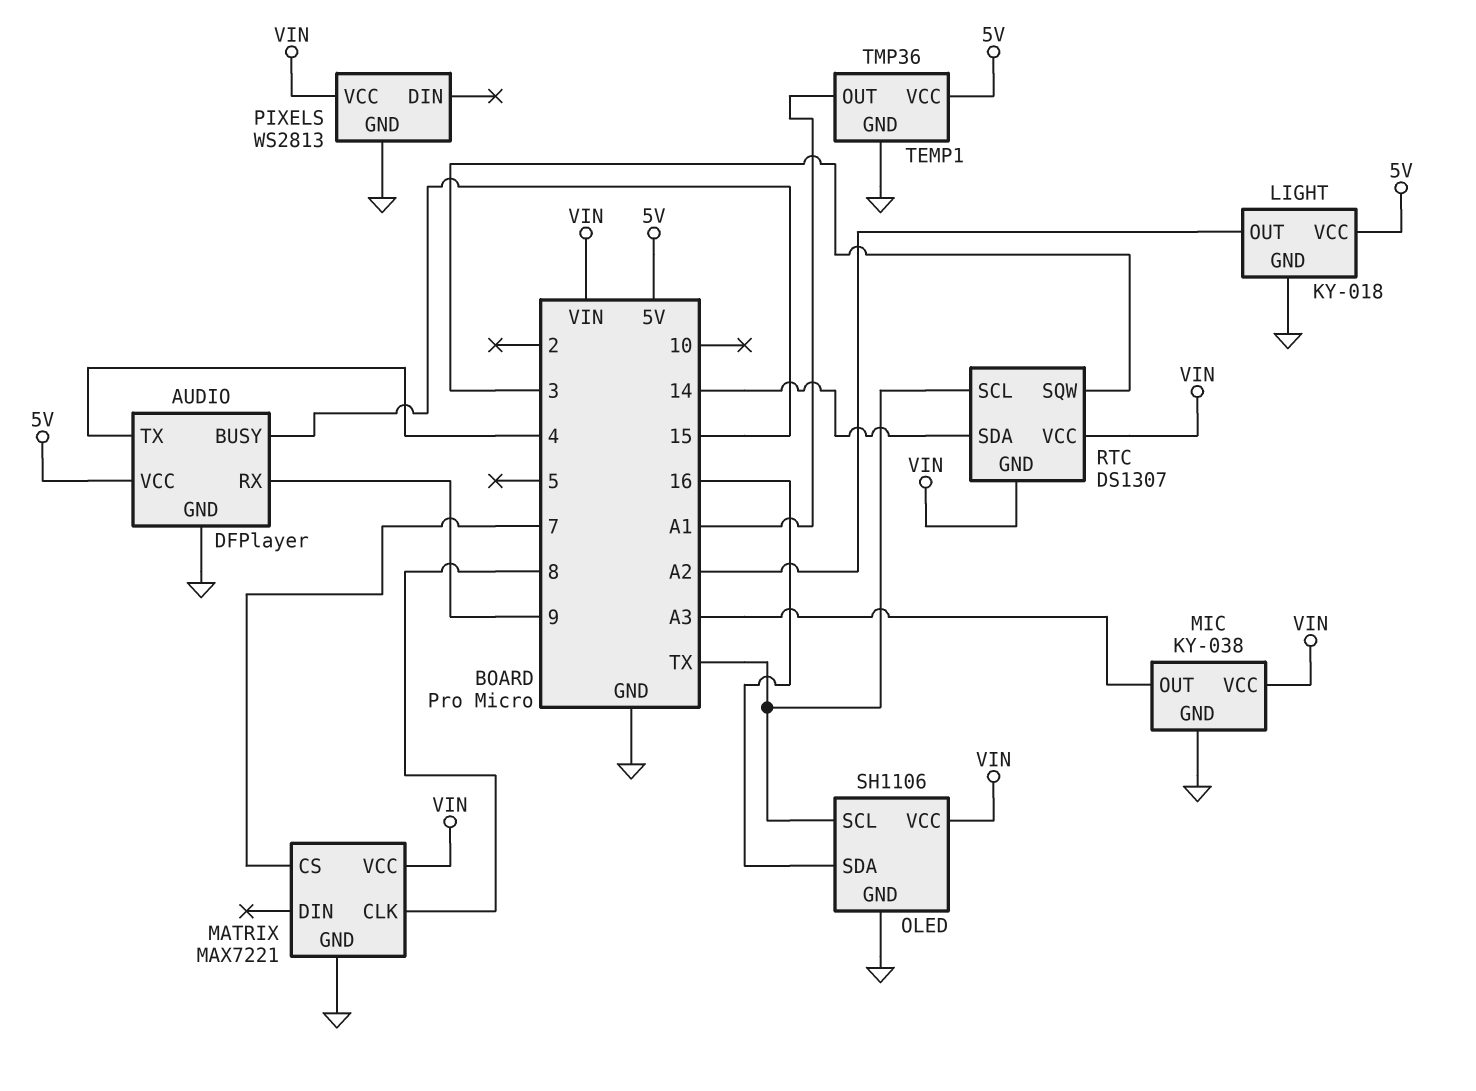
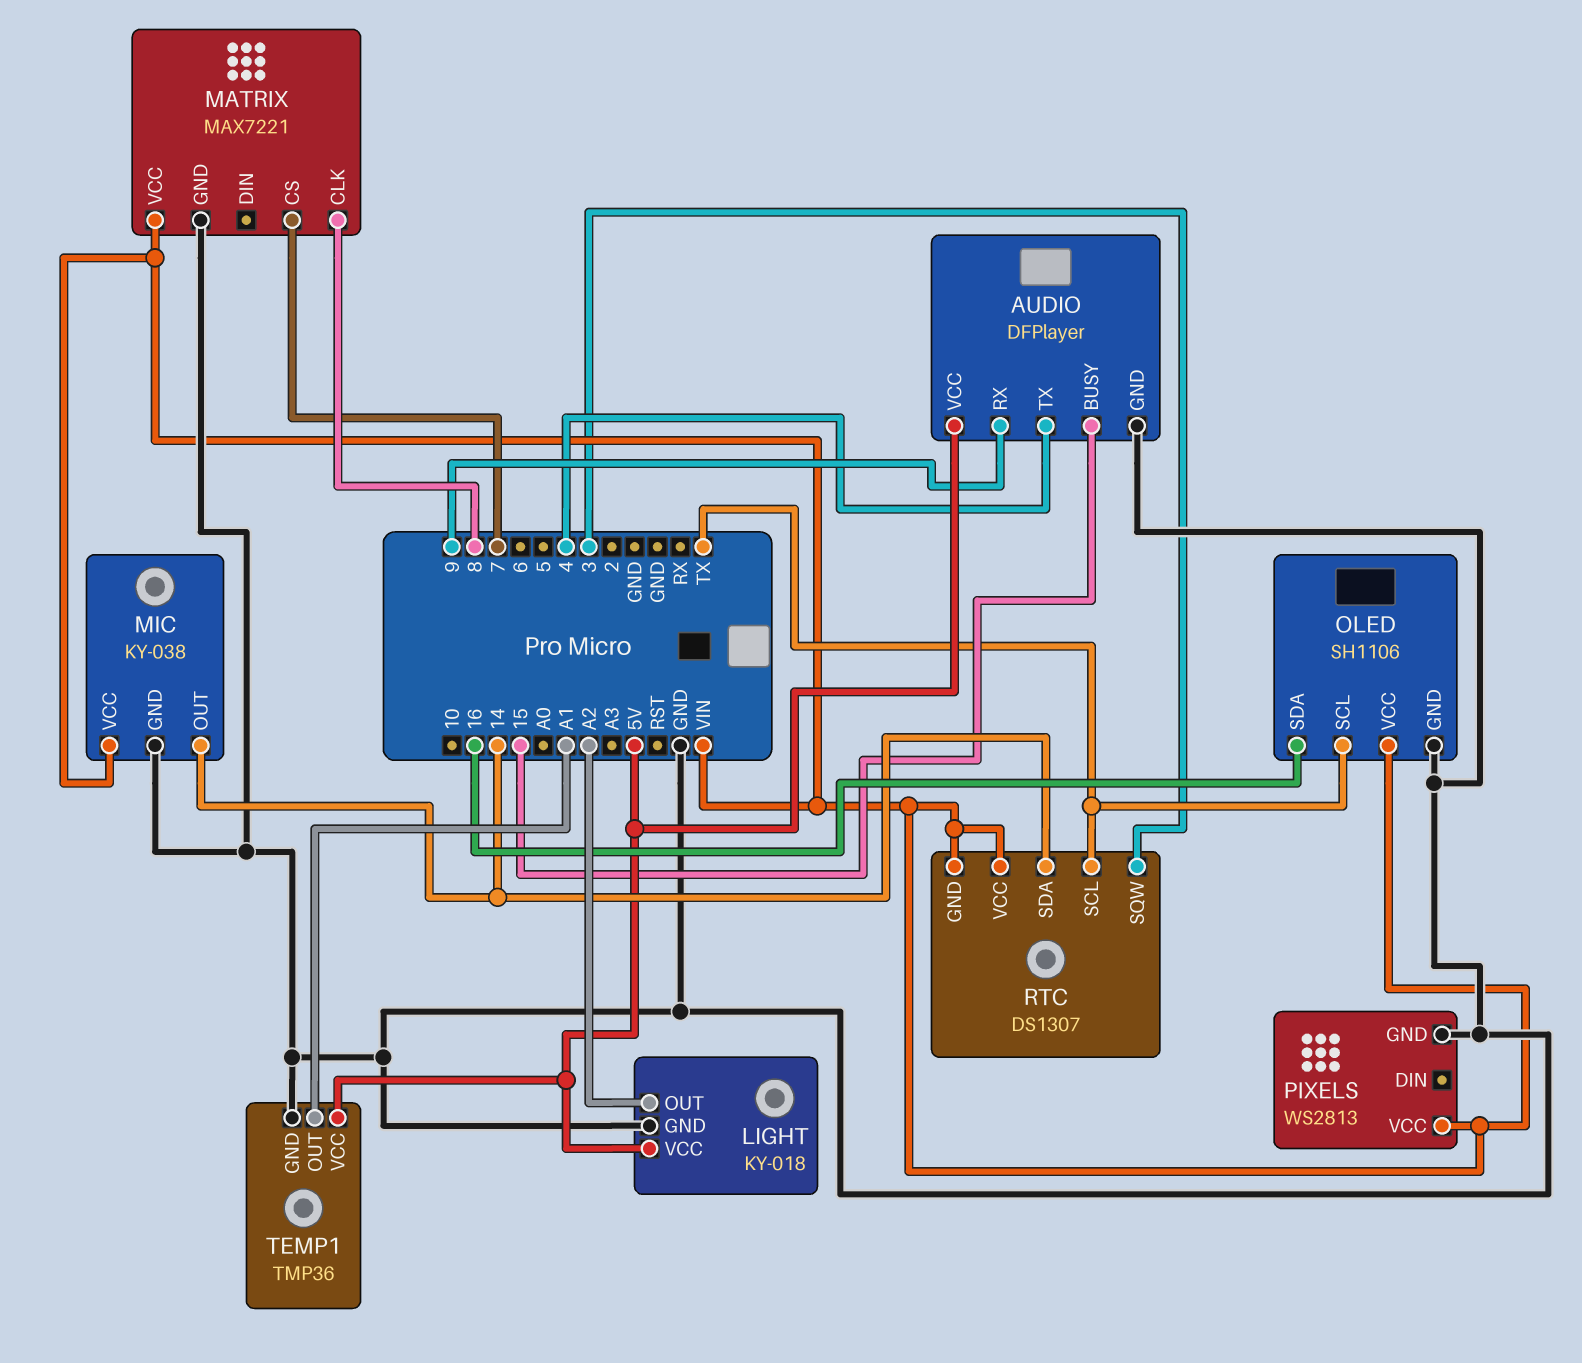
MIC pin OUT: A3 -> 14

